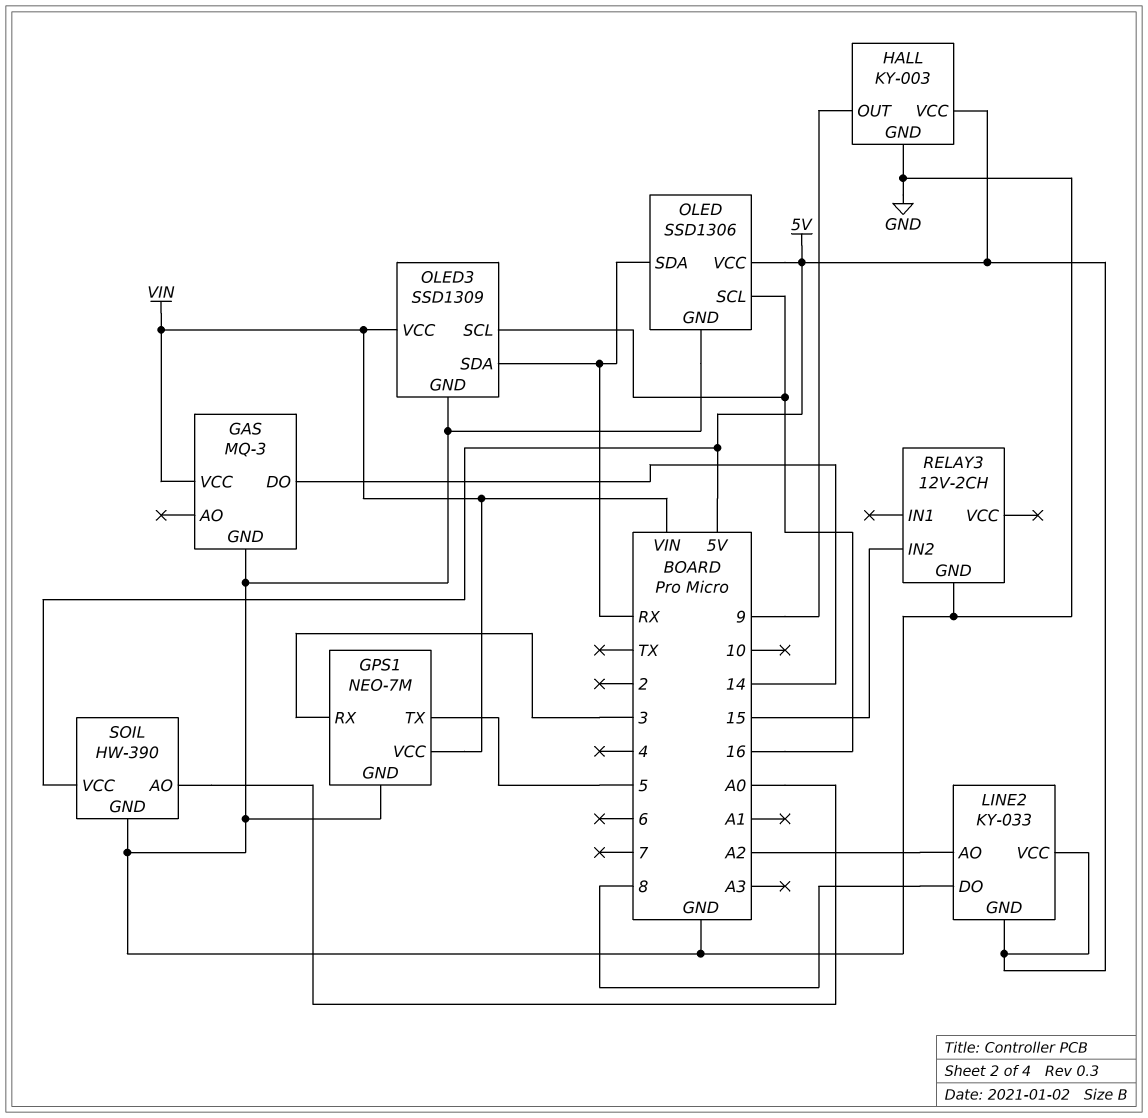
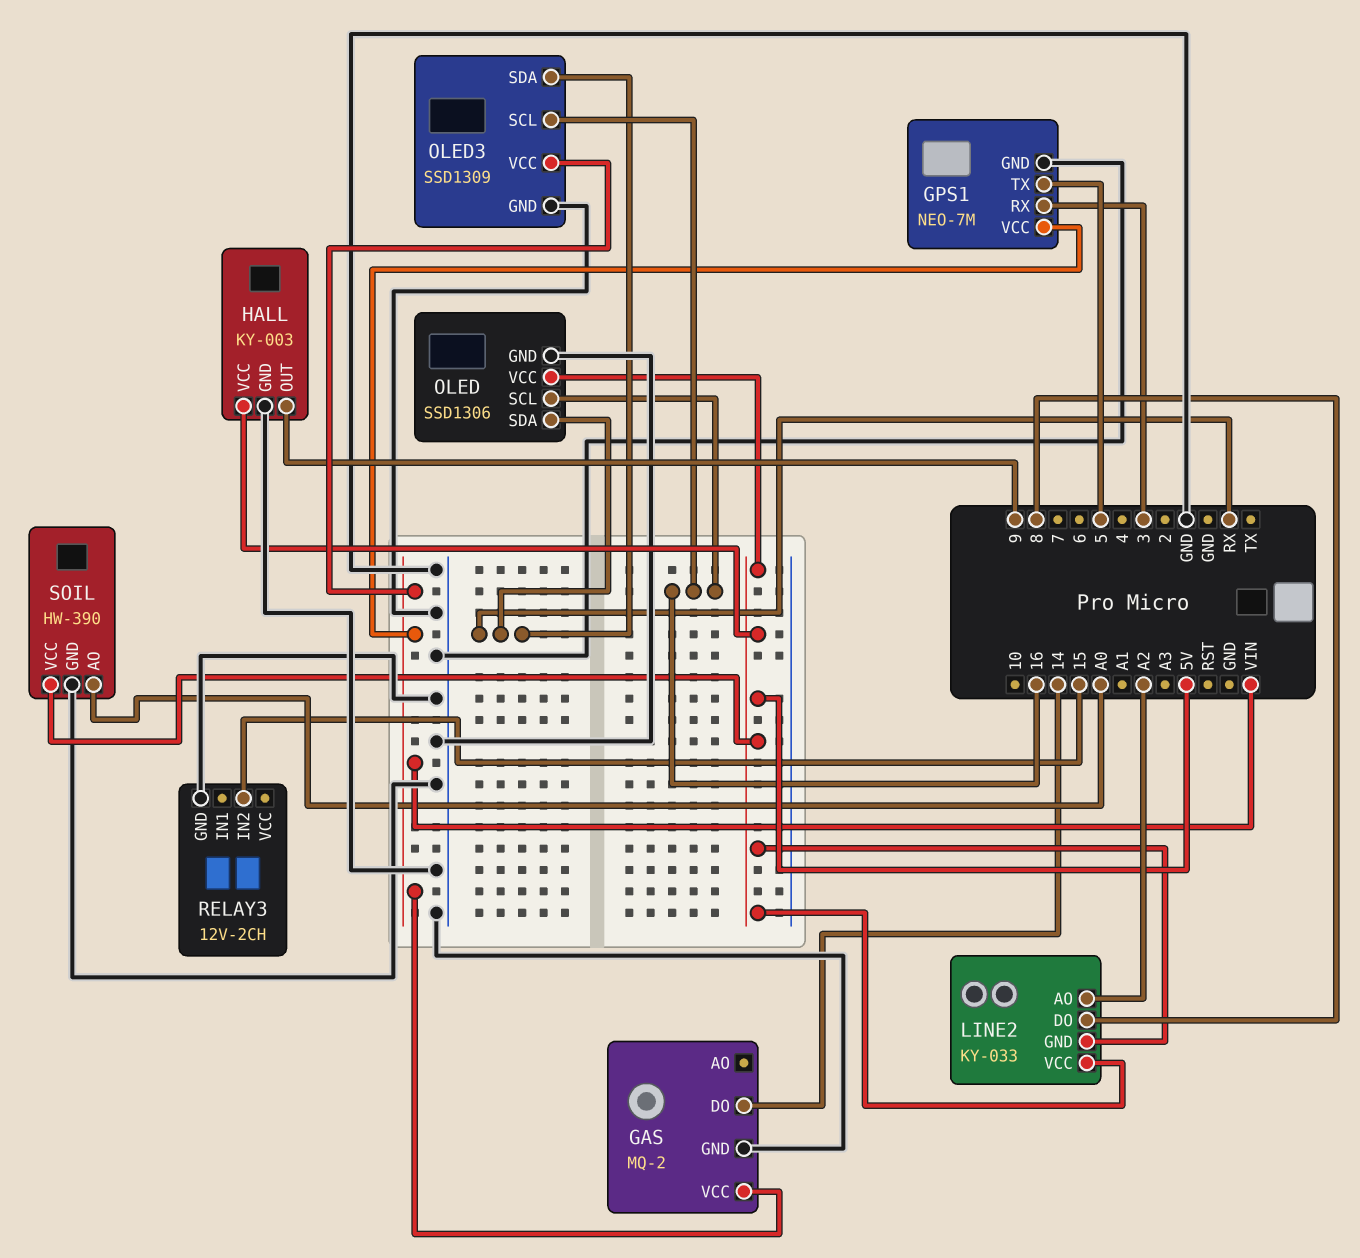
GAS: MQ-3 -> MQ-2

